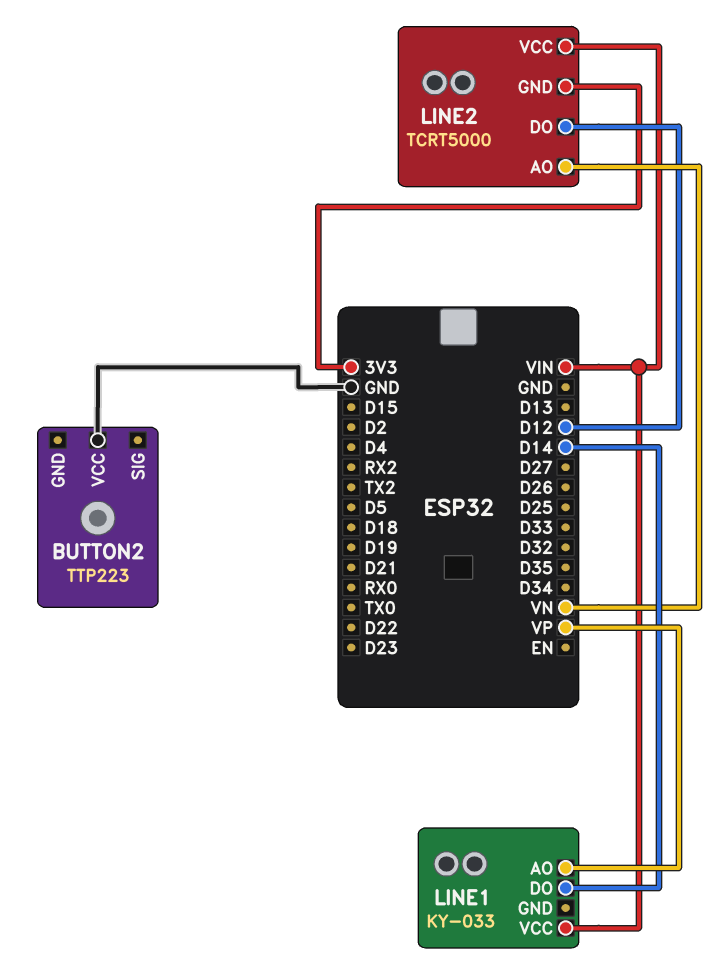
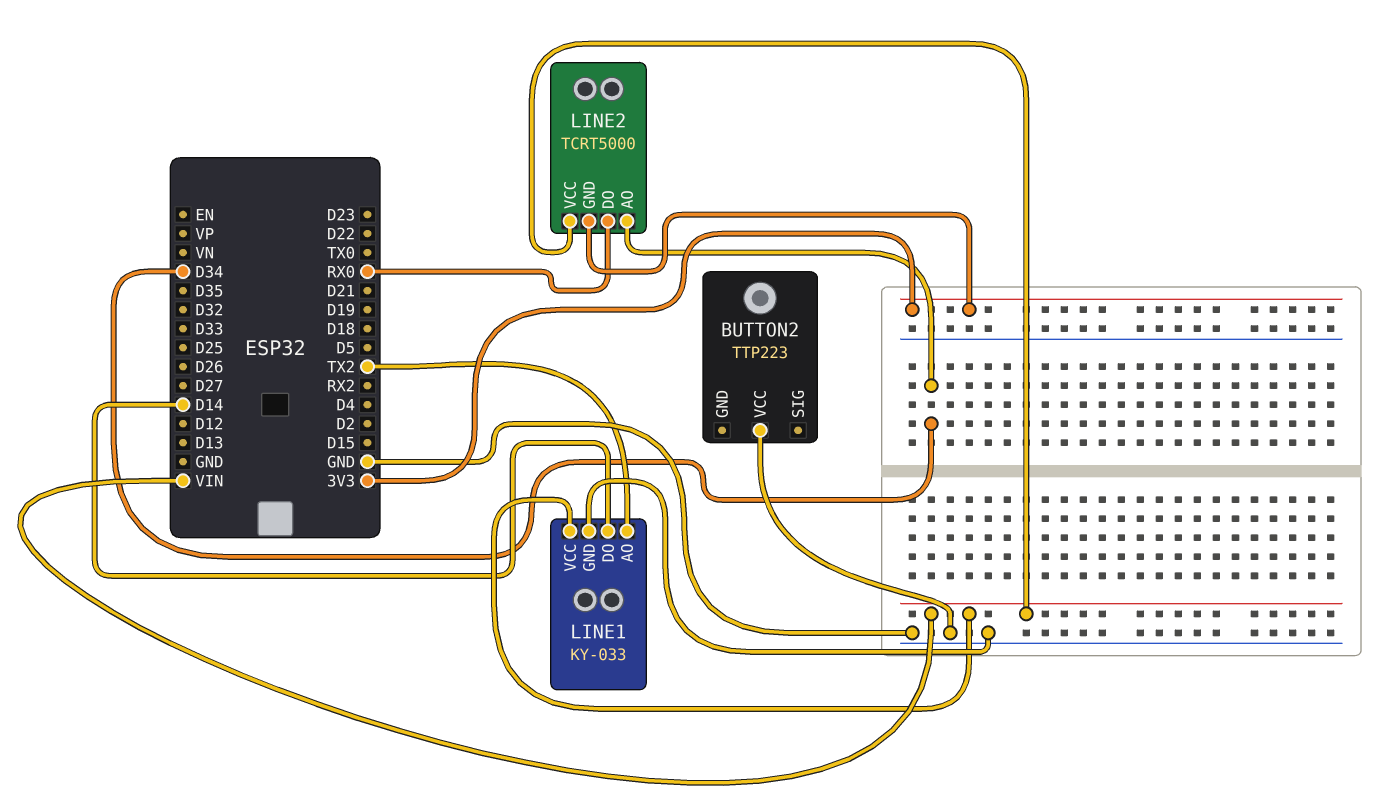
LINE1 pin AO: VP -> TX2
LINE1 pin GND: none -> GND
LINE2 pin AO: VN -> D34
LINE2 pin DO: D12 -> RX0

